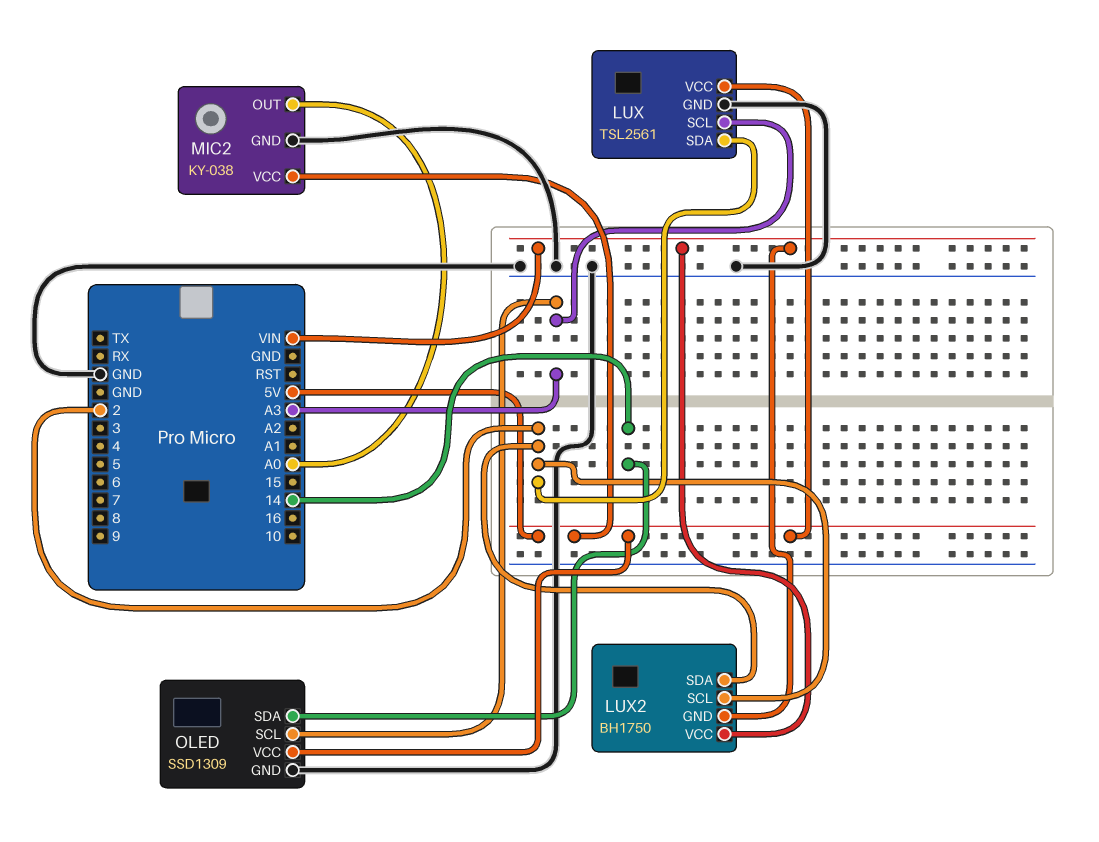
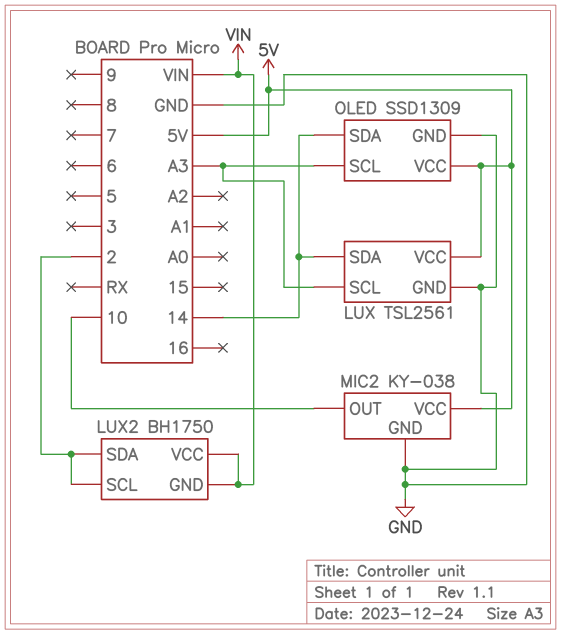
LUX pin SDA: 2 -> 14
MIC2 pin OUT: A0 -> 10

